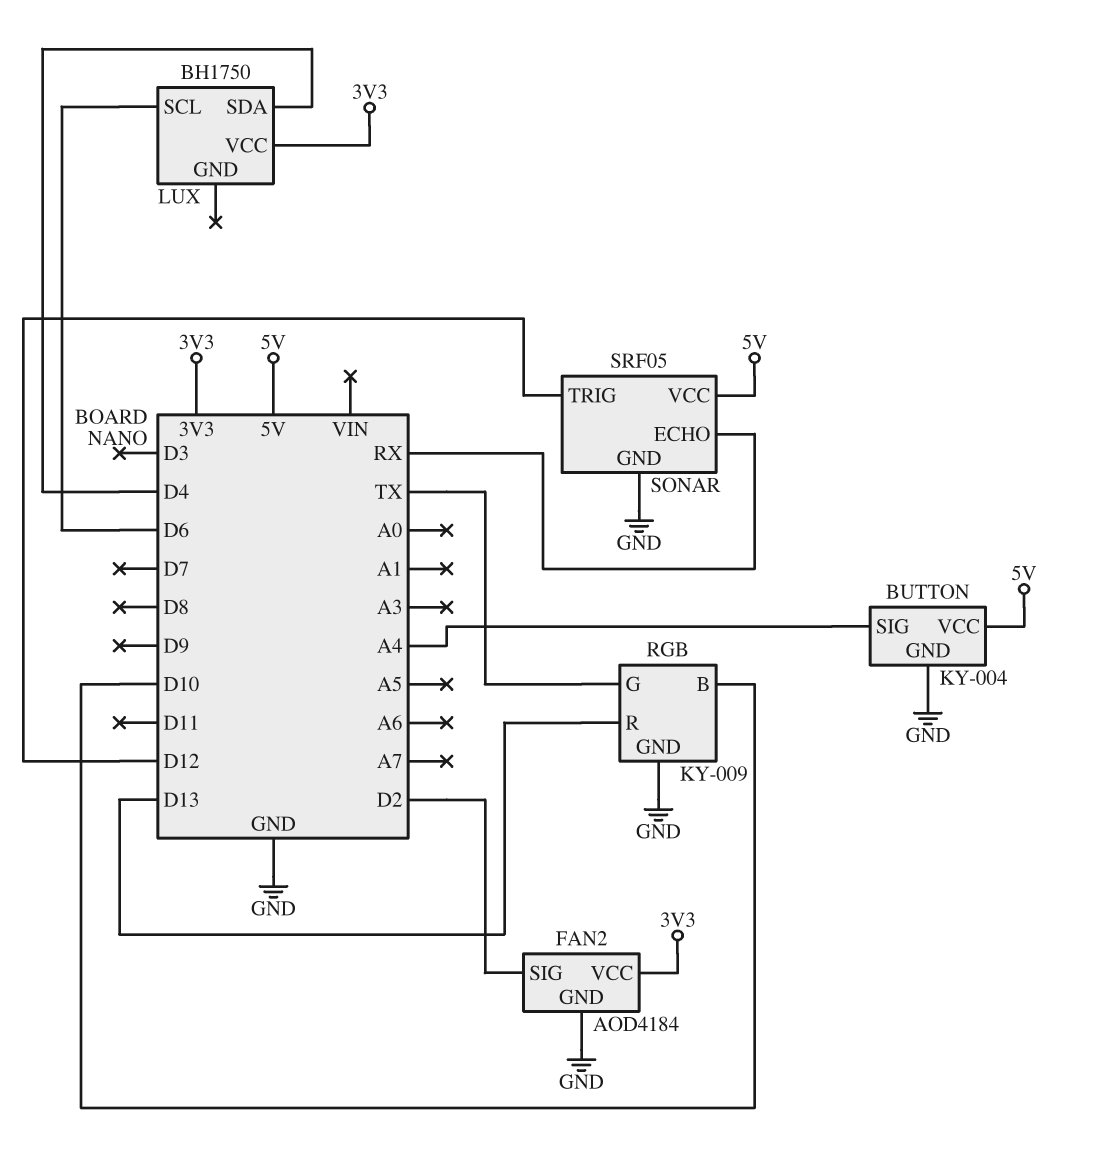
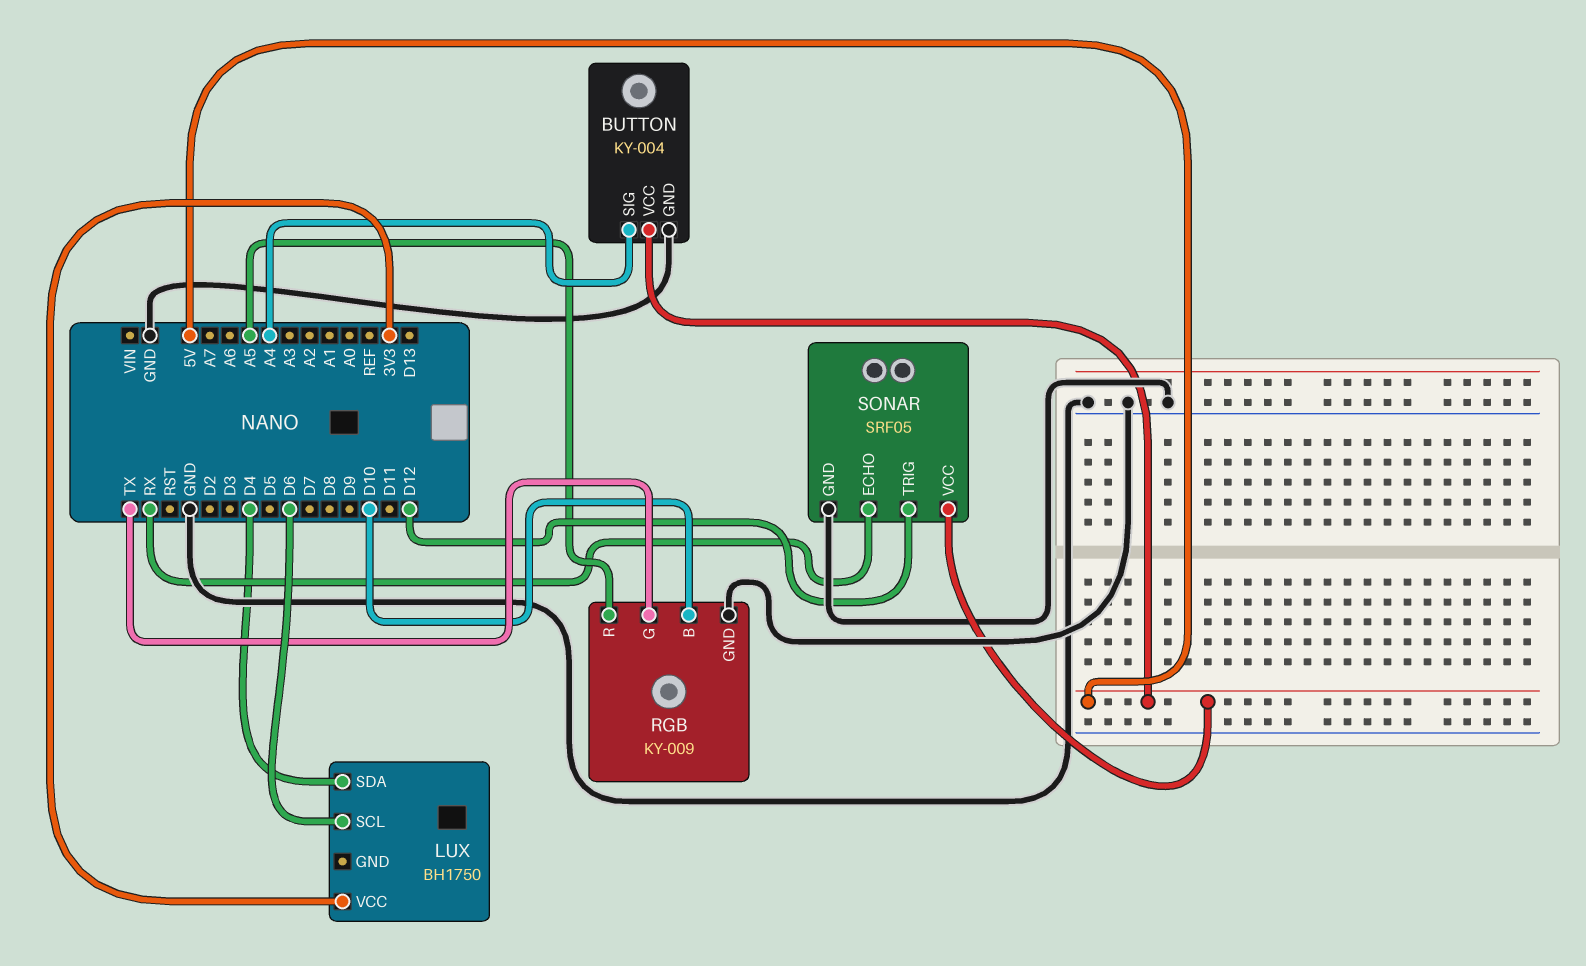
FAN2: AOD4184 -> none
FAN2 pin GND: GND -> none
FAN2 pin SIG: D2 -> none
FAN2 pin VCC: 3V3 -> none
RGB pin R: D13 -> A5

